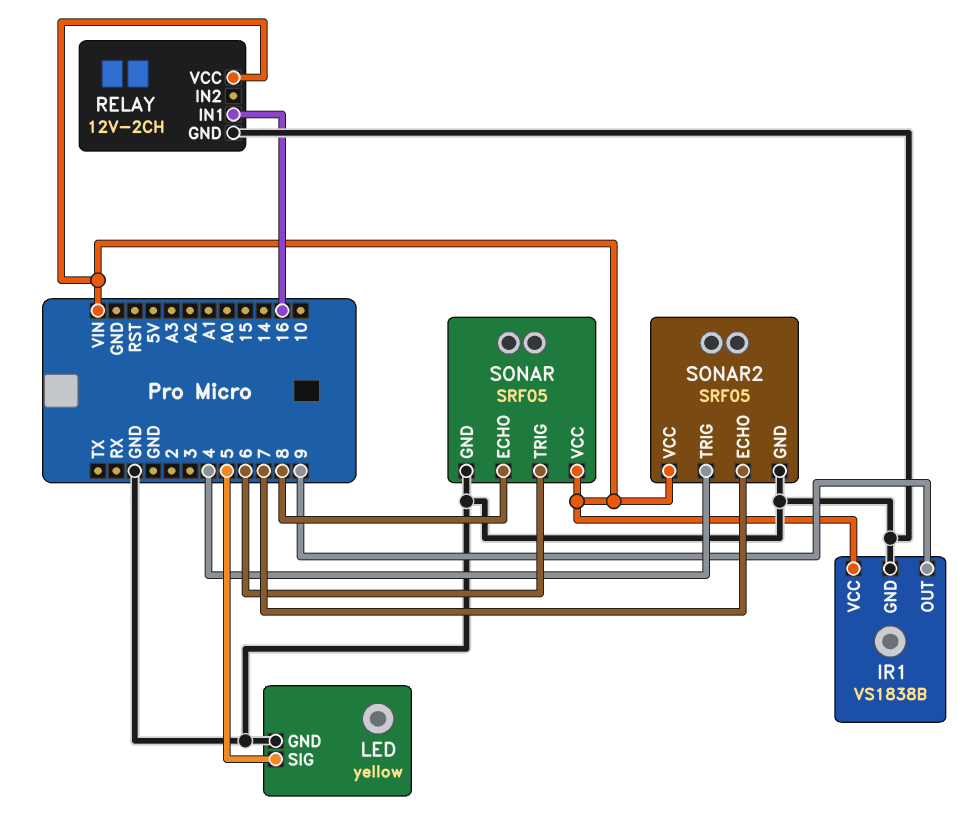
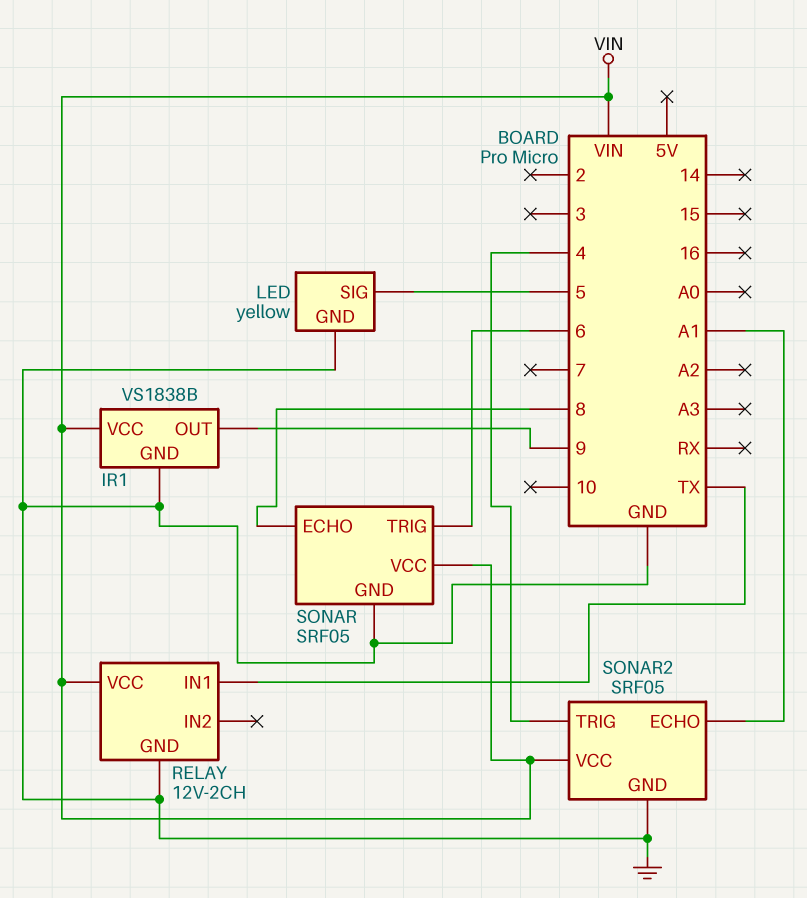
RELAY pin IN1: 16 -> TX
SONAR2 pin ECHO: 7 -> A1

